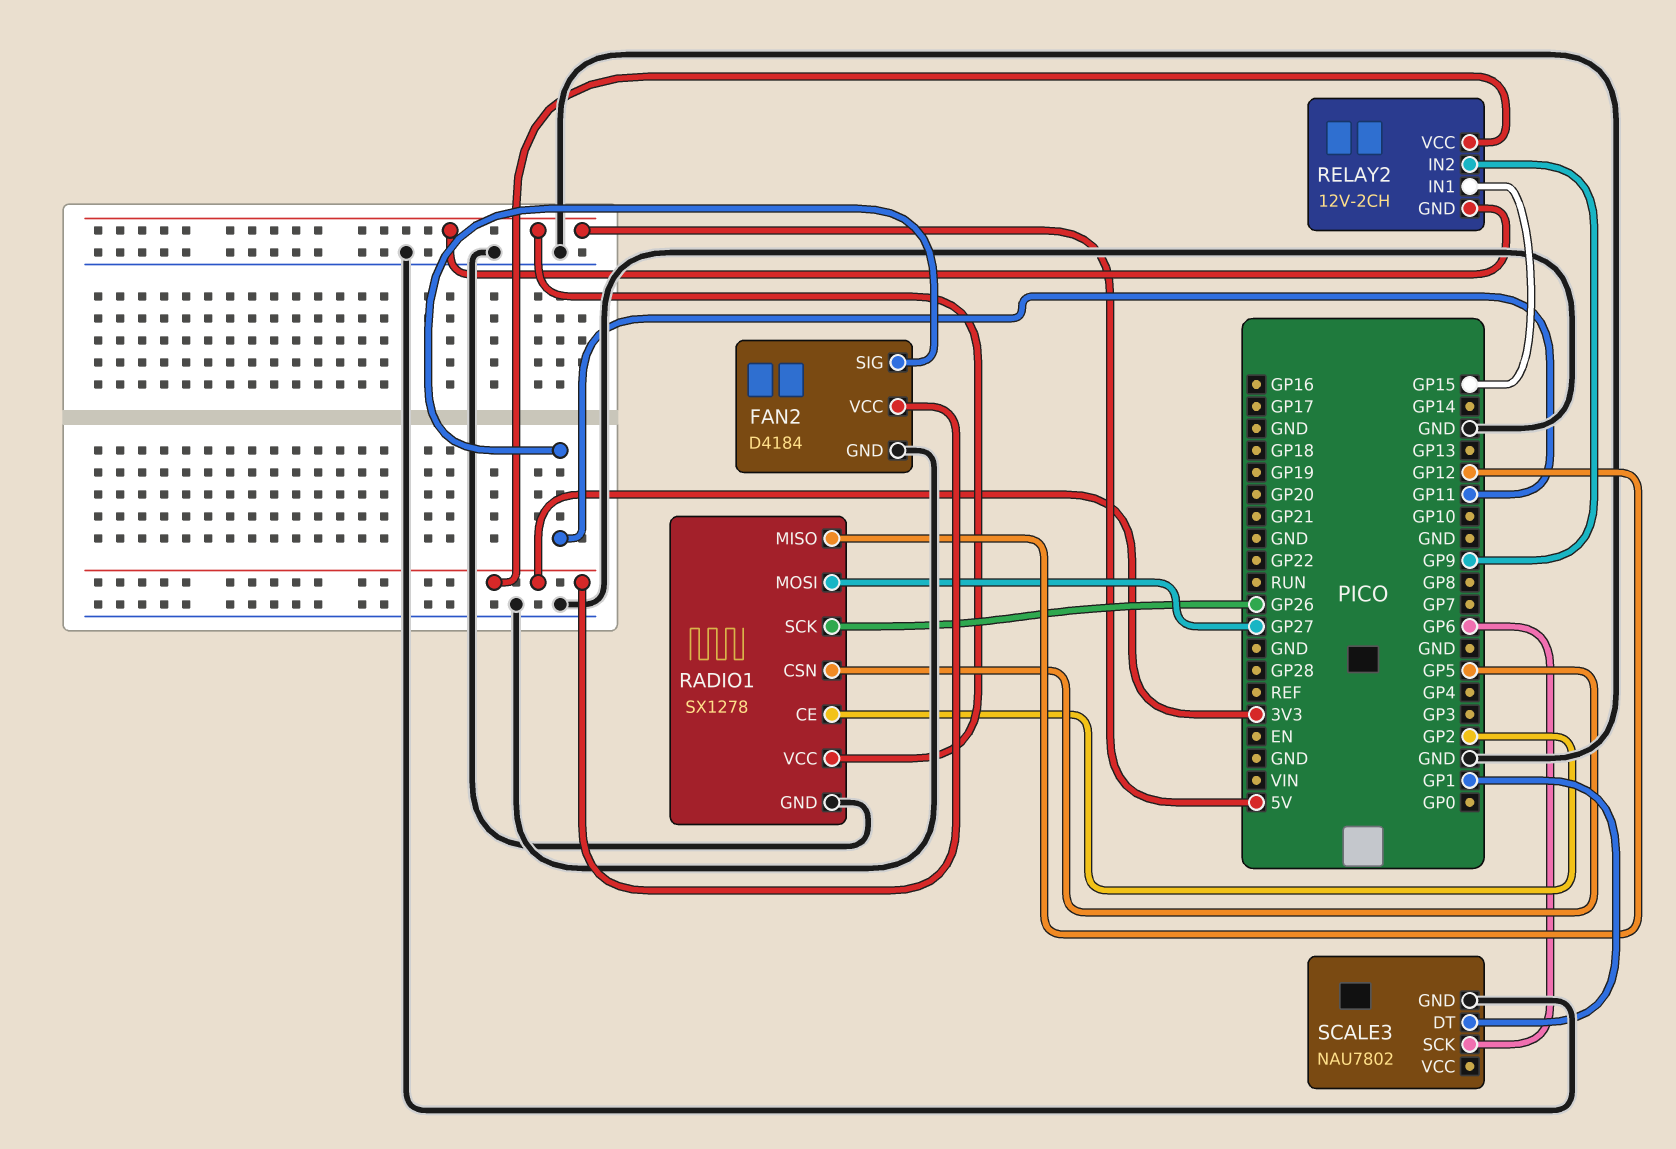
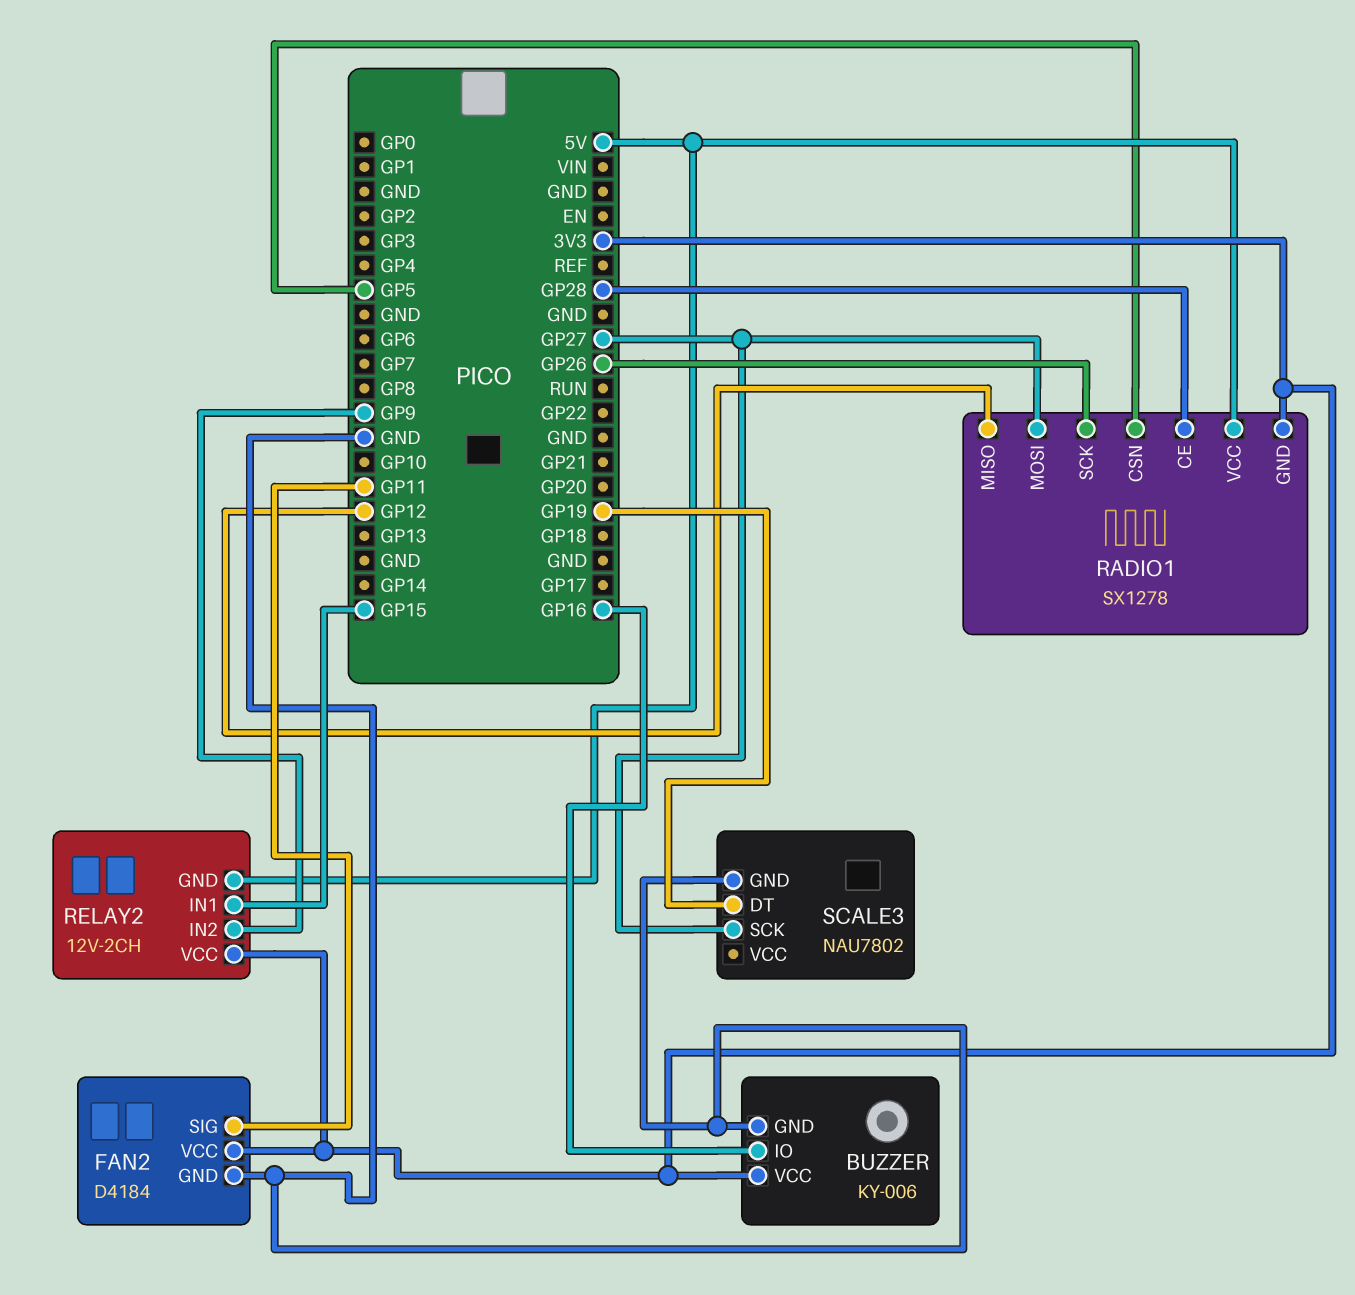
BUZZER: none -> KY-006
BUZZER pin GND: none -> GND
BUZZER pin IO: none -> GP16
BUZZER pin VCC: none -> 3V3
RADIO1 pin CE: GP2 -> GP28
RADIO1 pin GND: GND -> 3V3
SCALE3 pin DT: GP1 -> GP19
SCALE3 pin SCK: GP6 -> GP27

